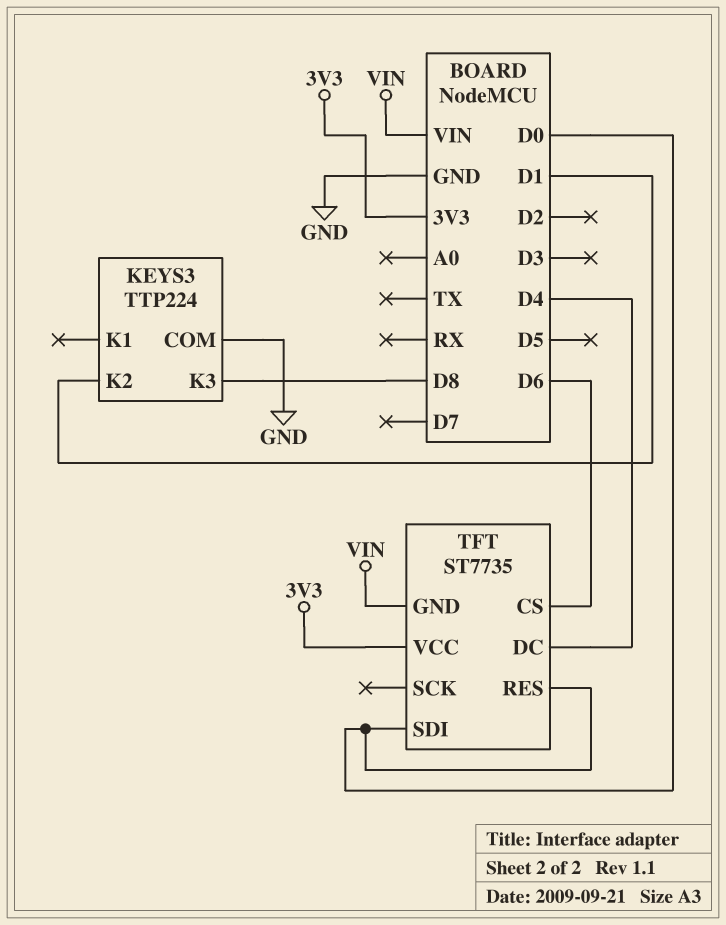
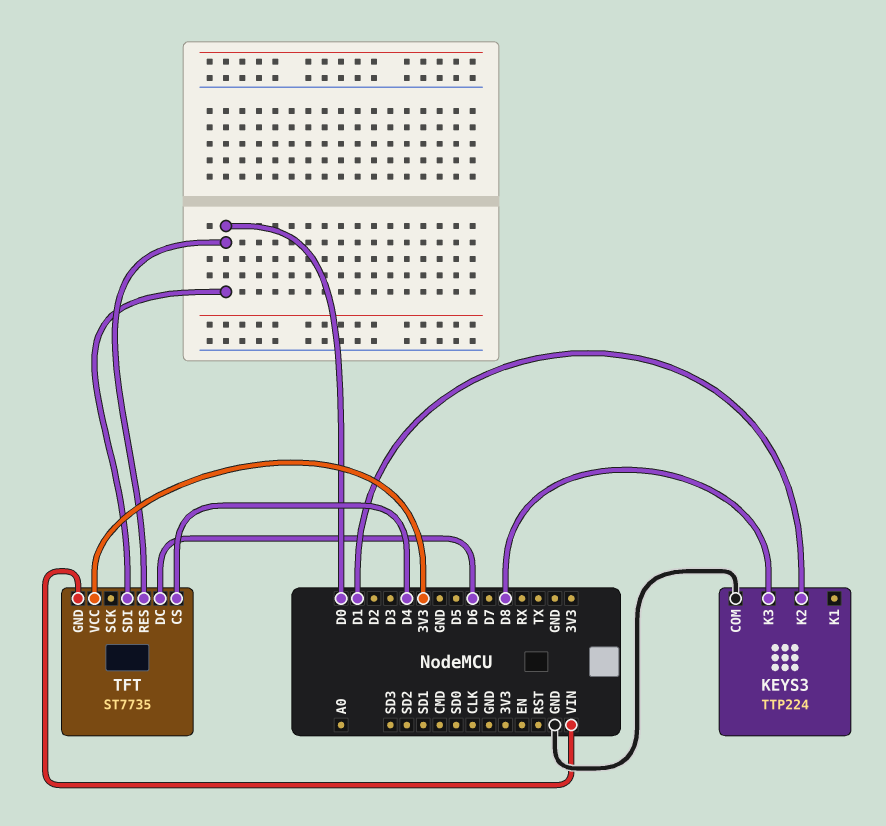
TFT pin CS: D6 -> D4
TFT pin DC: D4 -> D6

